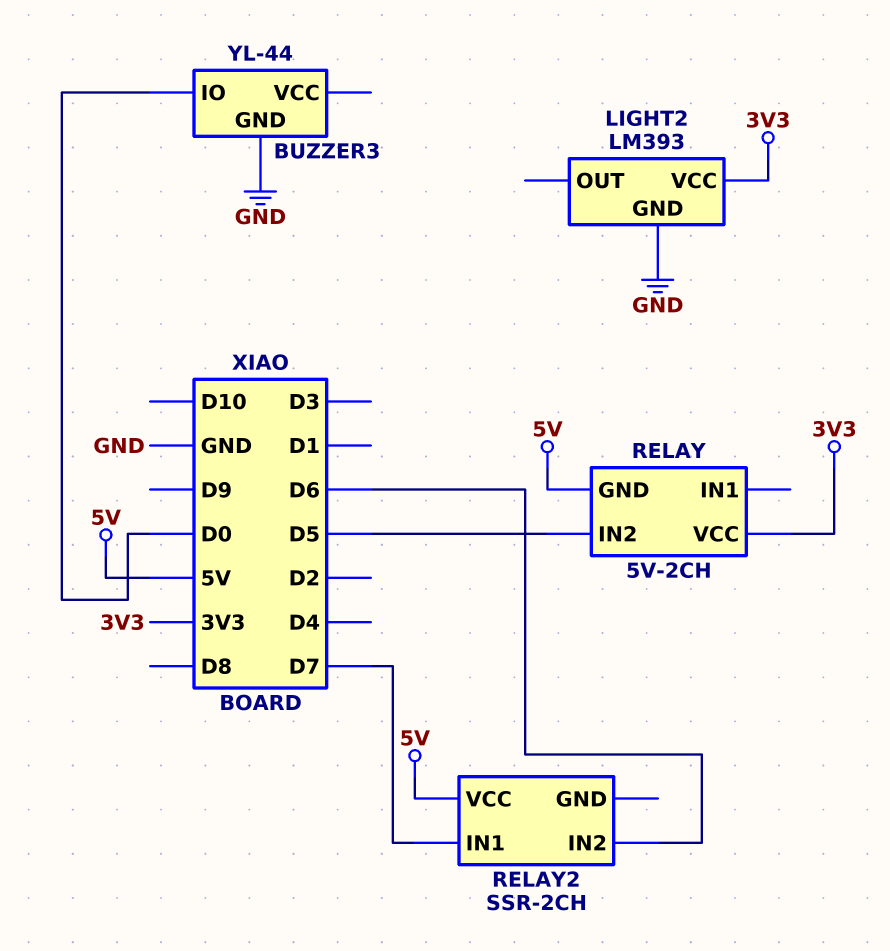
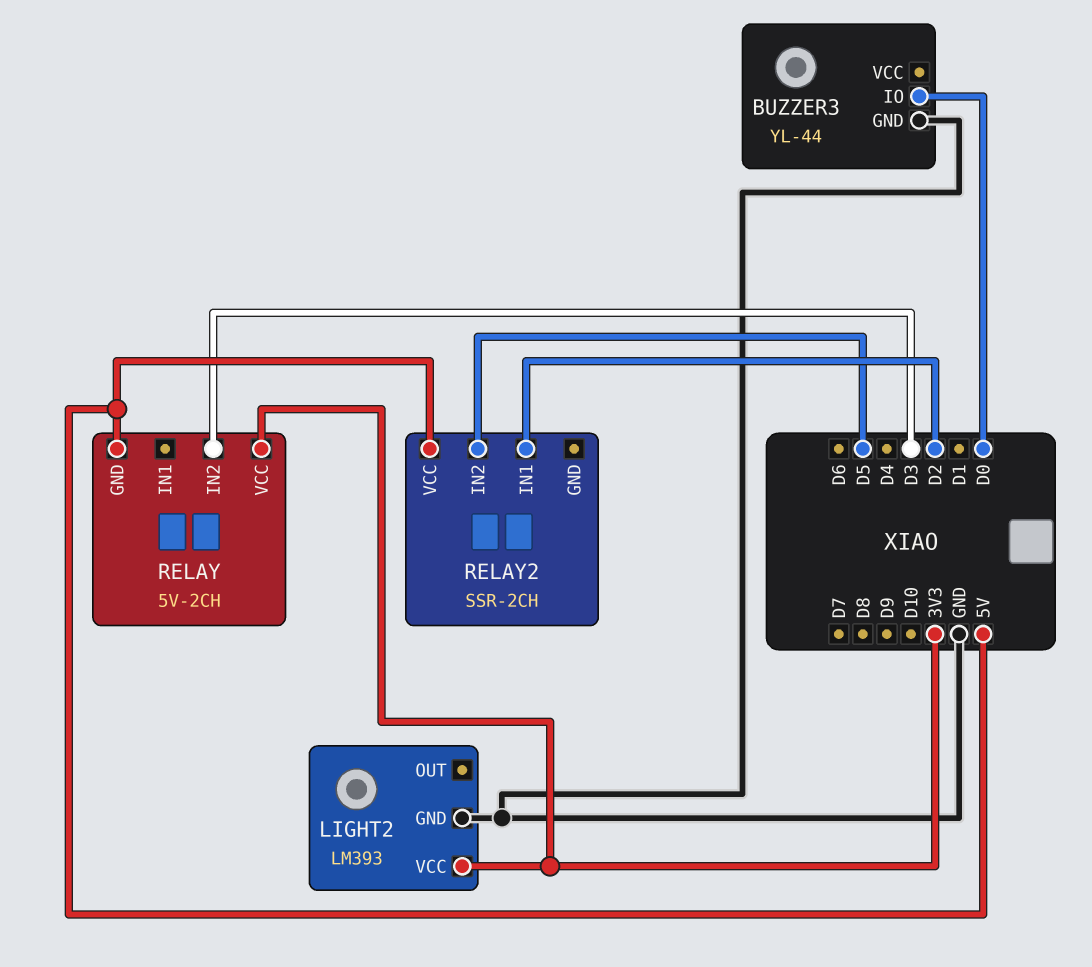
RELAY pin IN2: D5 -> D3
RELAY2 pin IN1: D7 -> D2
RELAY2 pin IN2: D6 -> D5

